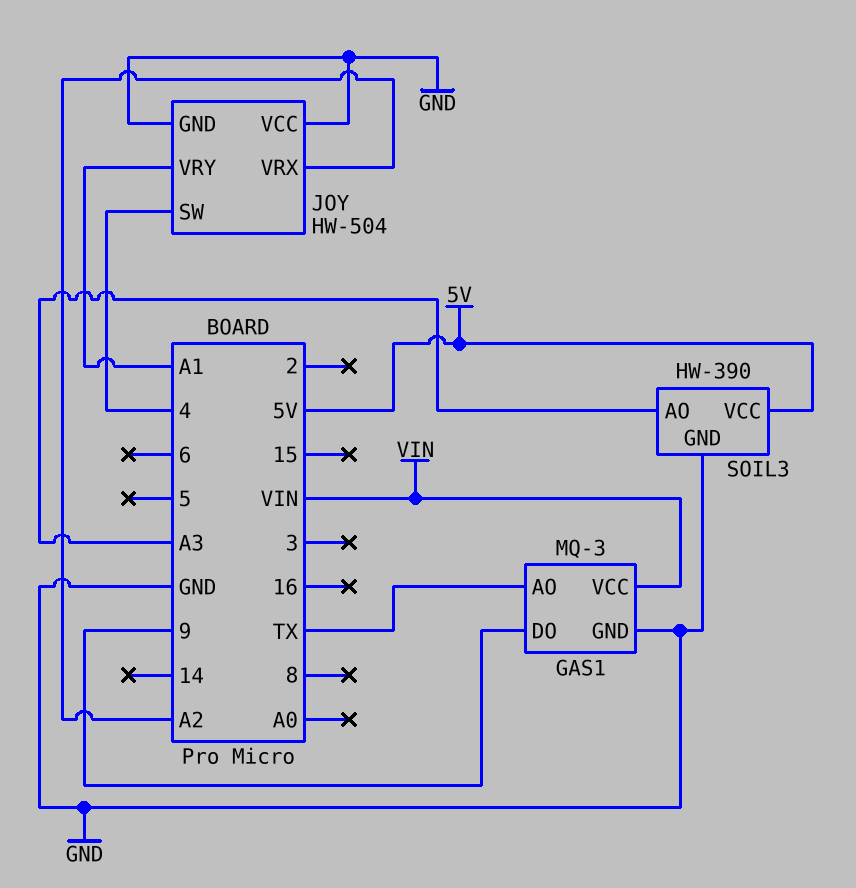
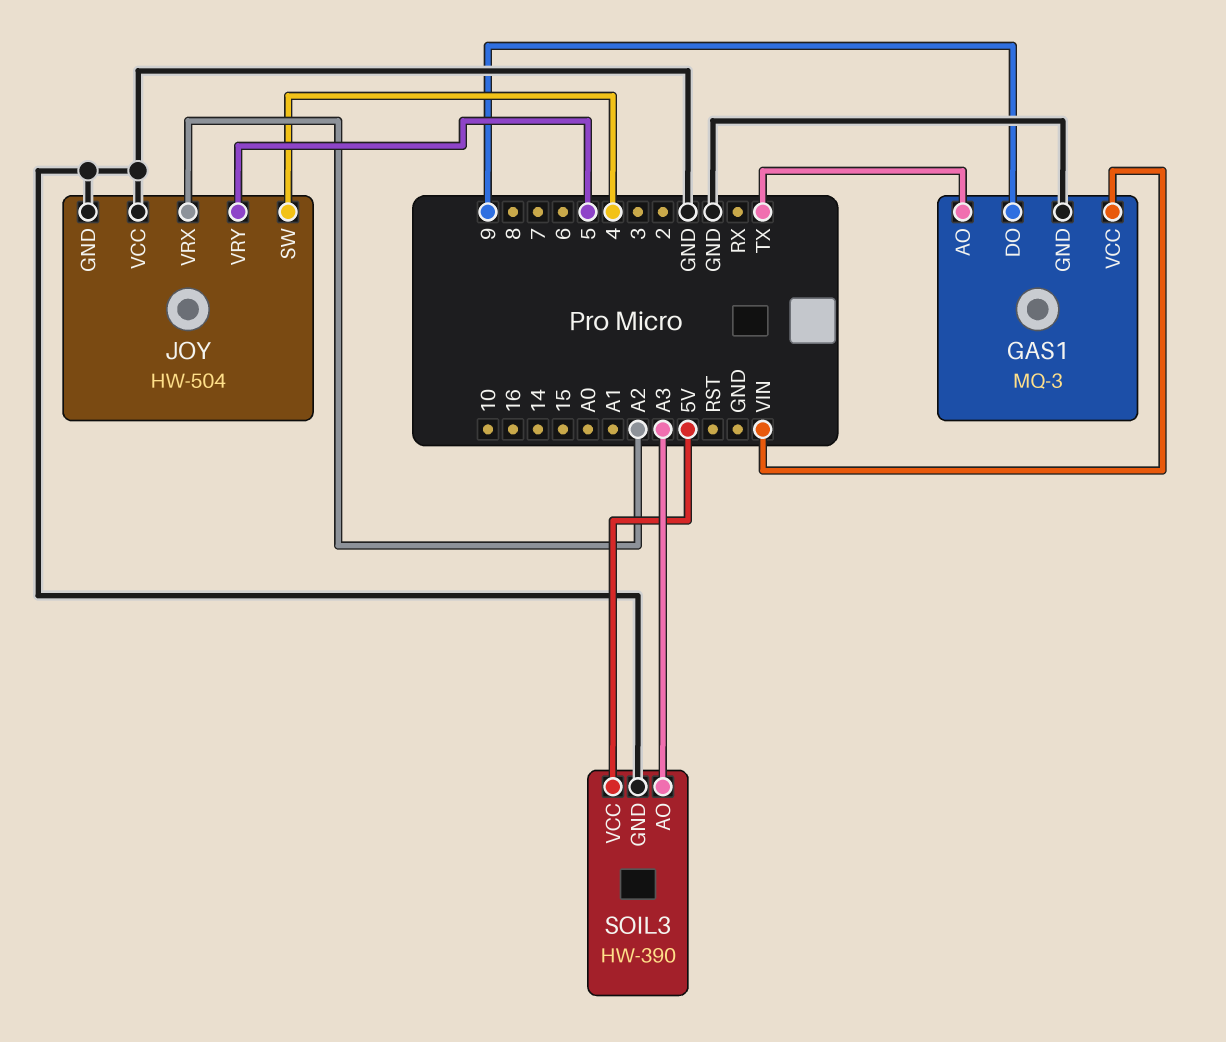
JOY pin VRY: A1 -> 5

